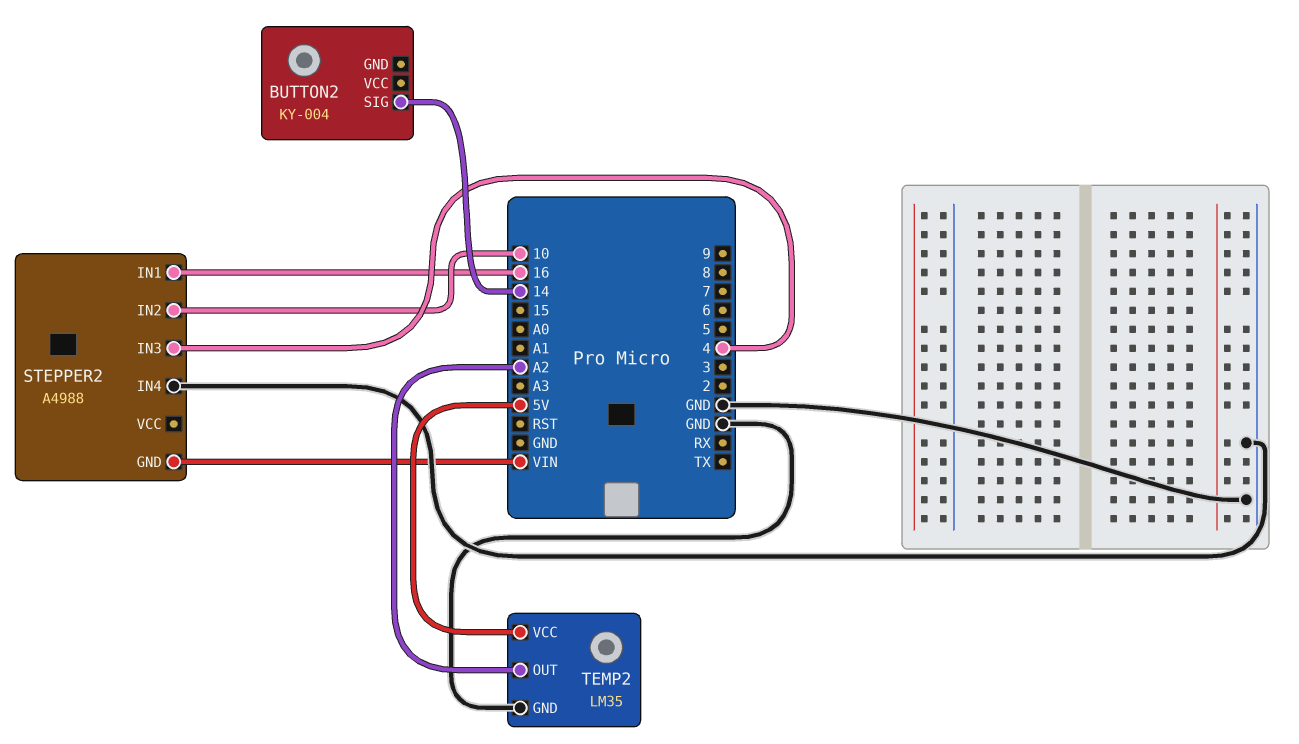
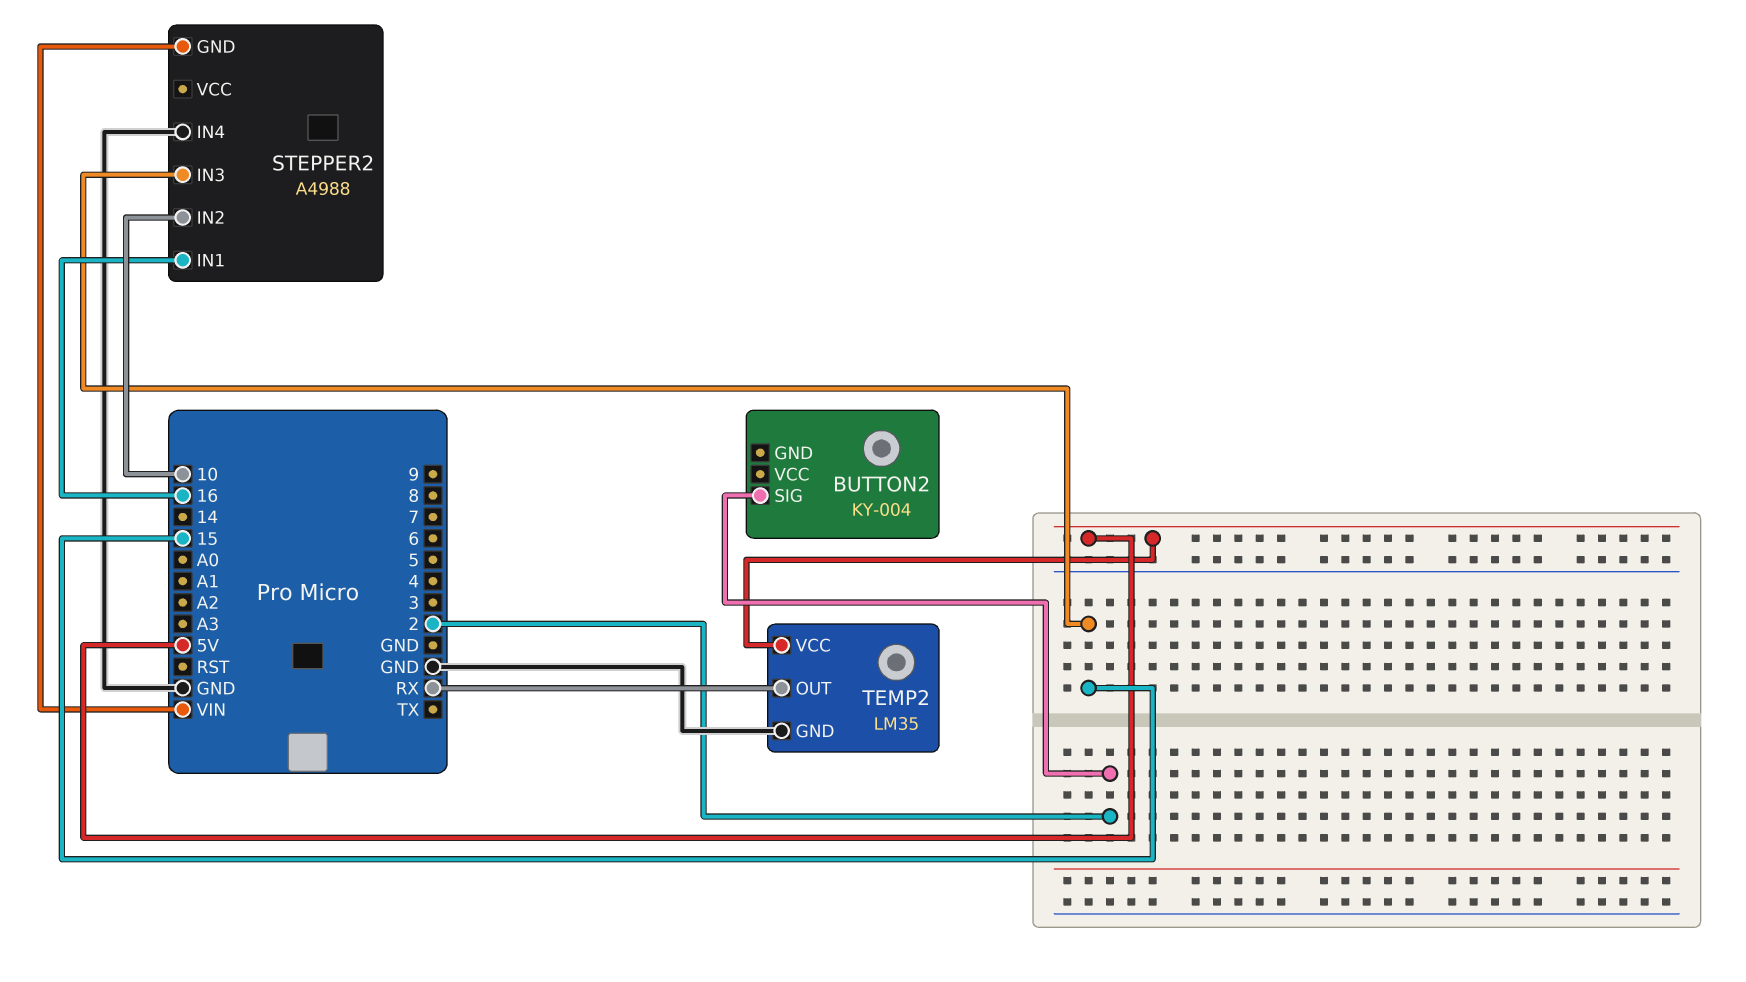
BUTTON2 pin SIG: 14 -> 2
STEPPER2 pin IN3: 4 -> 15
TEMP2 pin OUT: A2 -> RX

